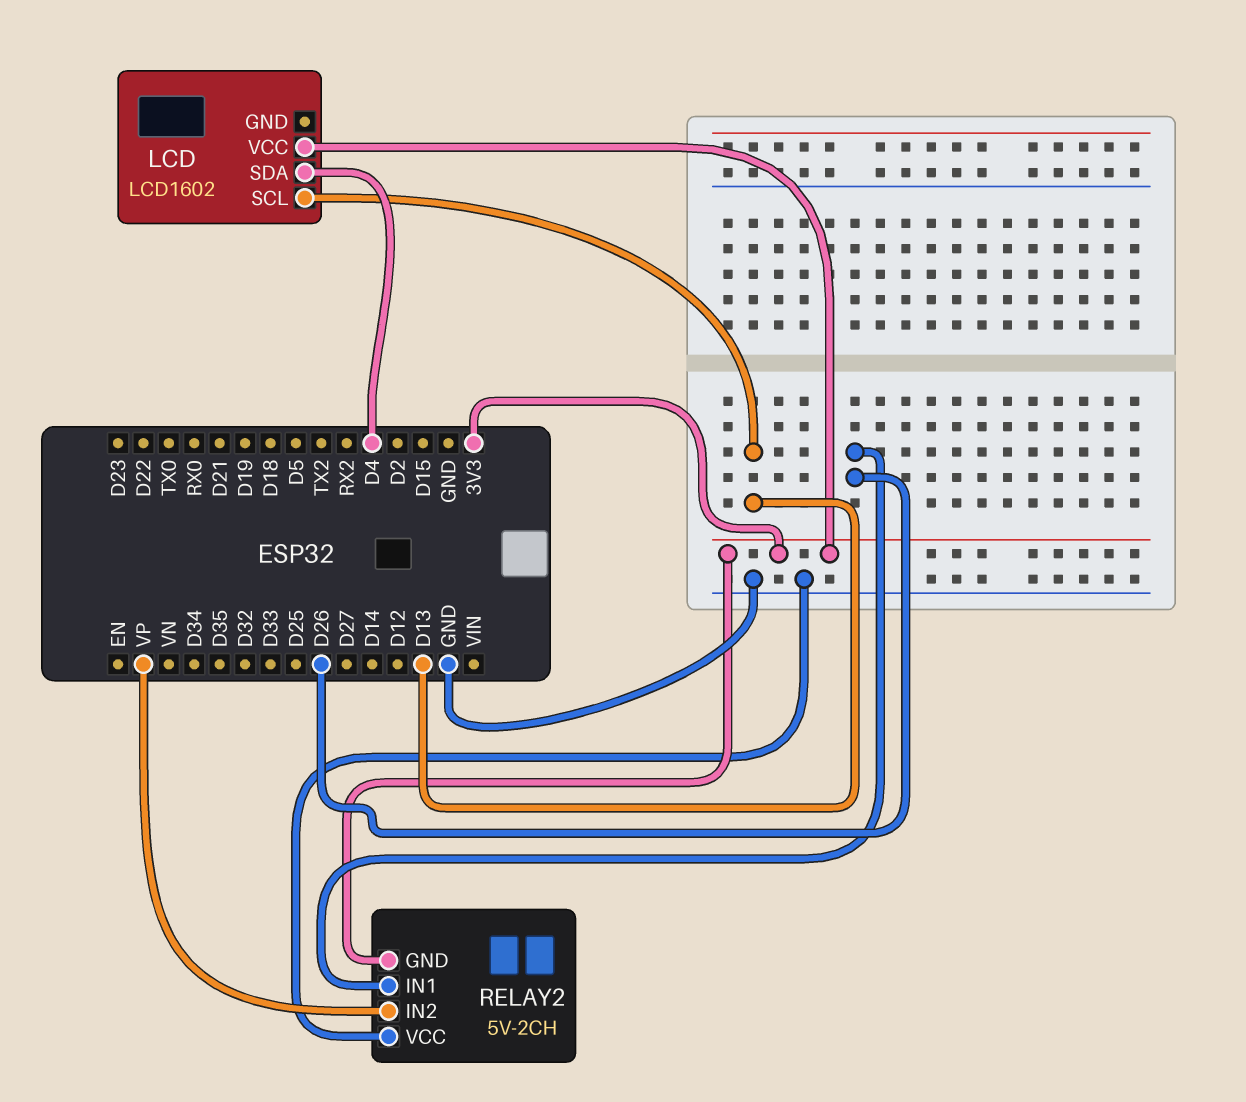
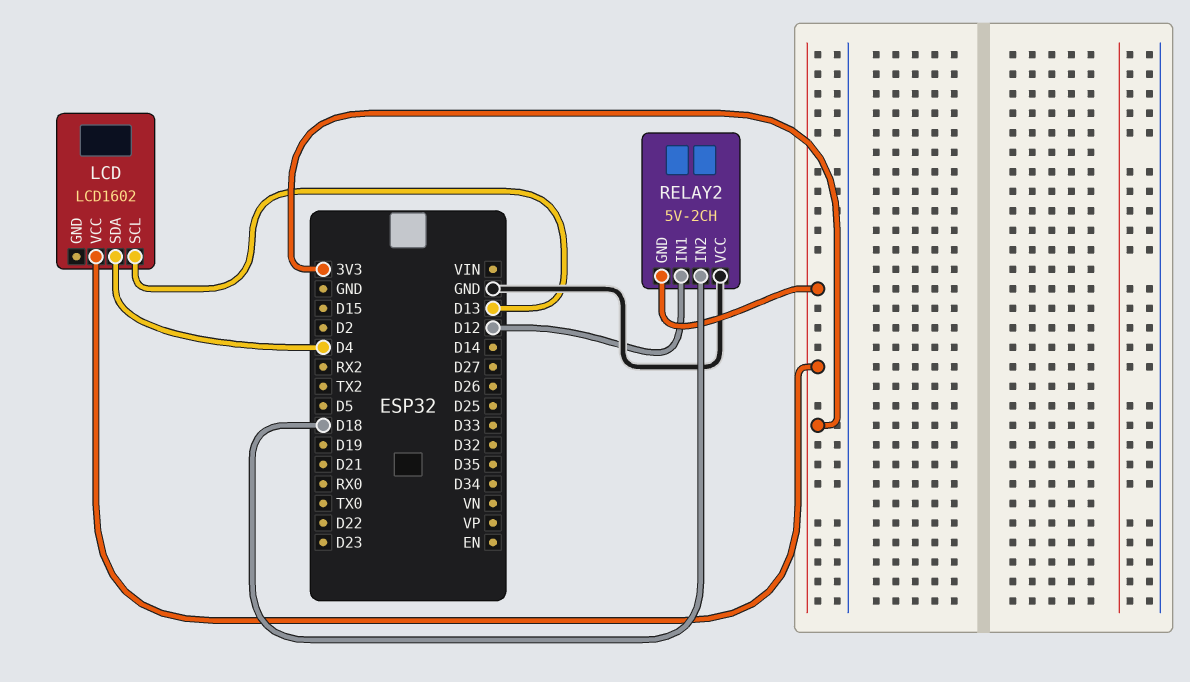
RELAY2 pin IN1: D26 -> D12
RELAY2 pin IN2: VP -> D18

